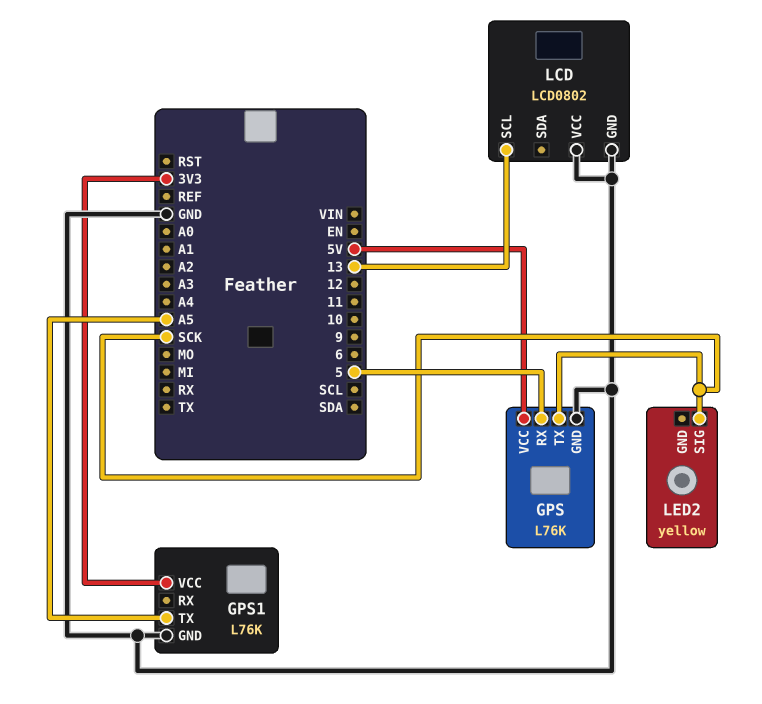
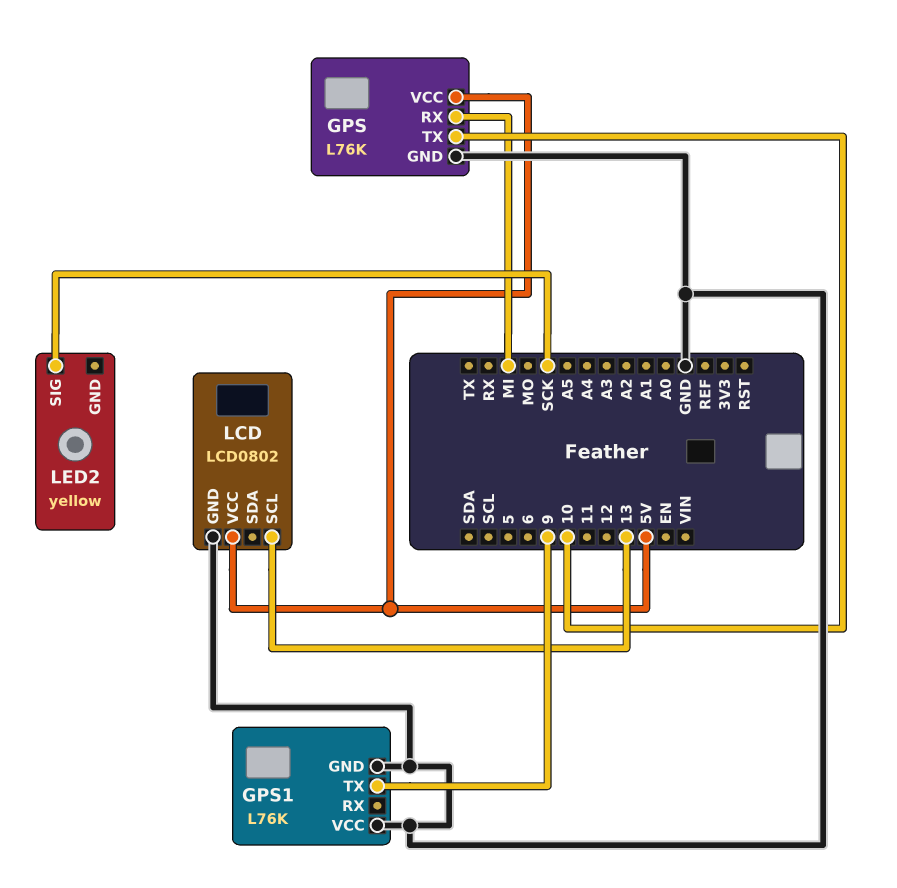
GPS pin RX: 5 -> MI
GPS pin TX: SCK -> 10
GPS1 pin TX: A5 -> 9
GPS1 pin VCC: 3V3 -> GND
LCD pin VCC: GND -> 5V

